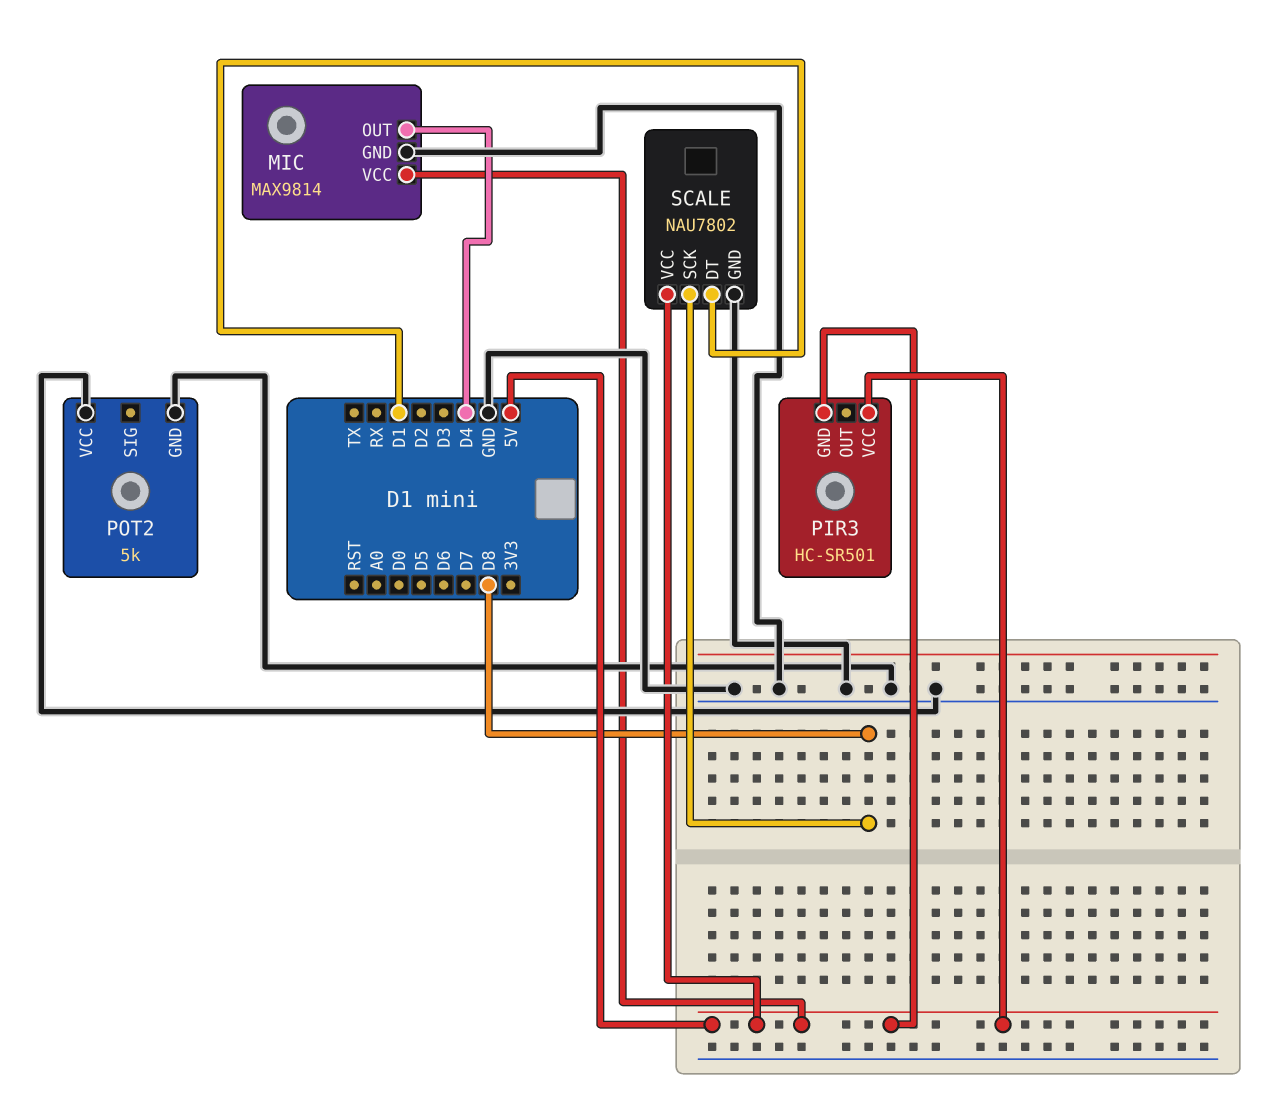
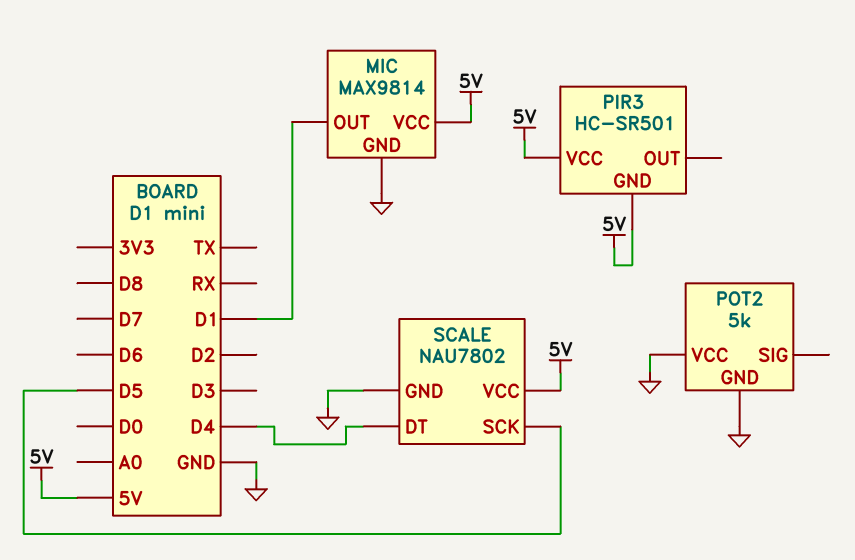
MIC pin OUT: D4 -> D1
SCALE pin DT: D1 -> D4
SCALE pin SCK: D8 -> D5

